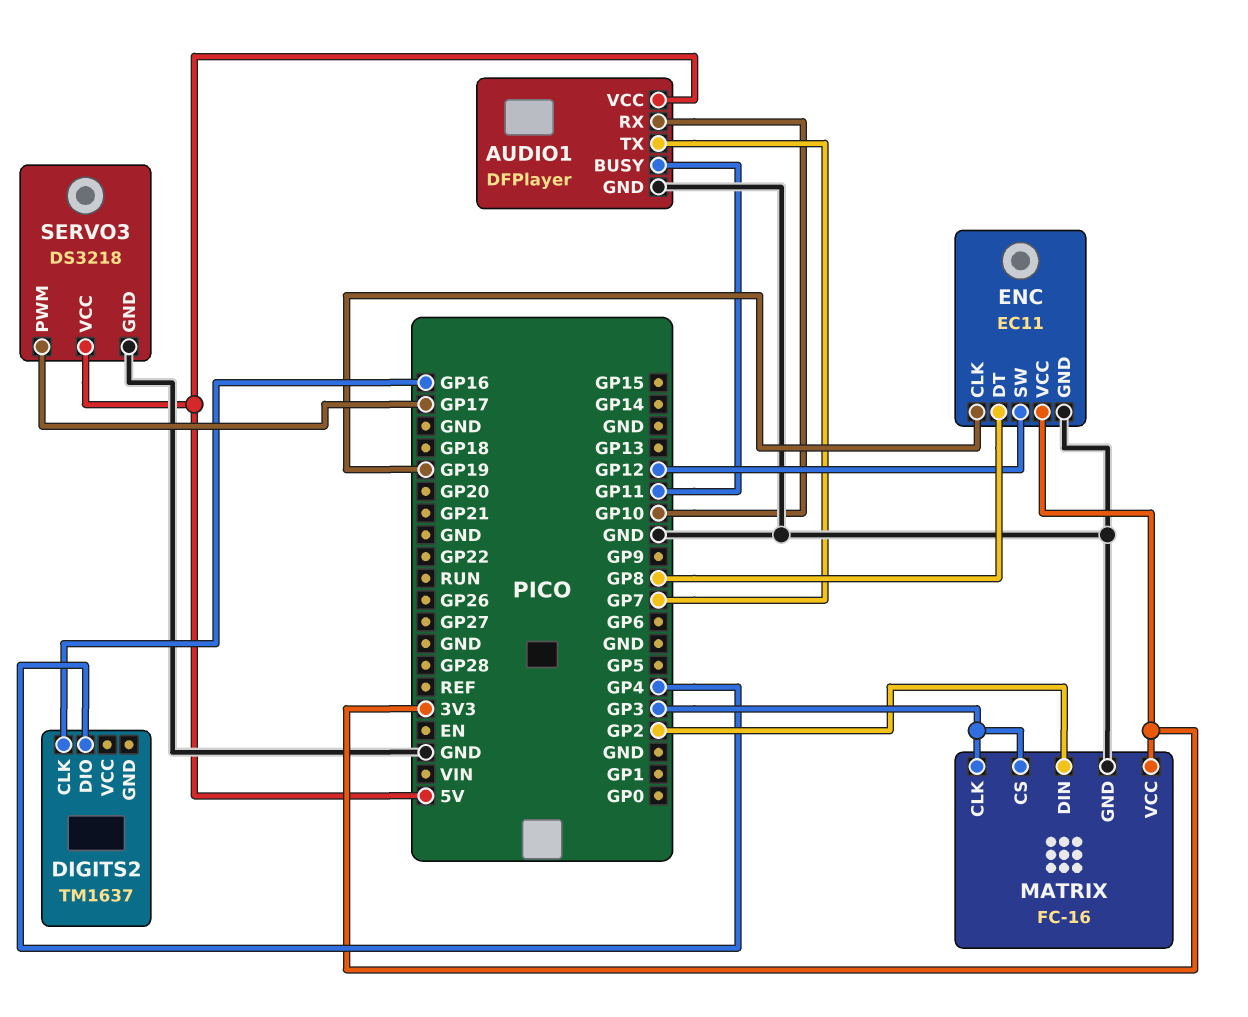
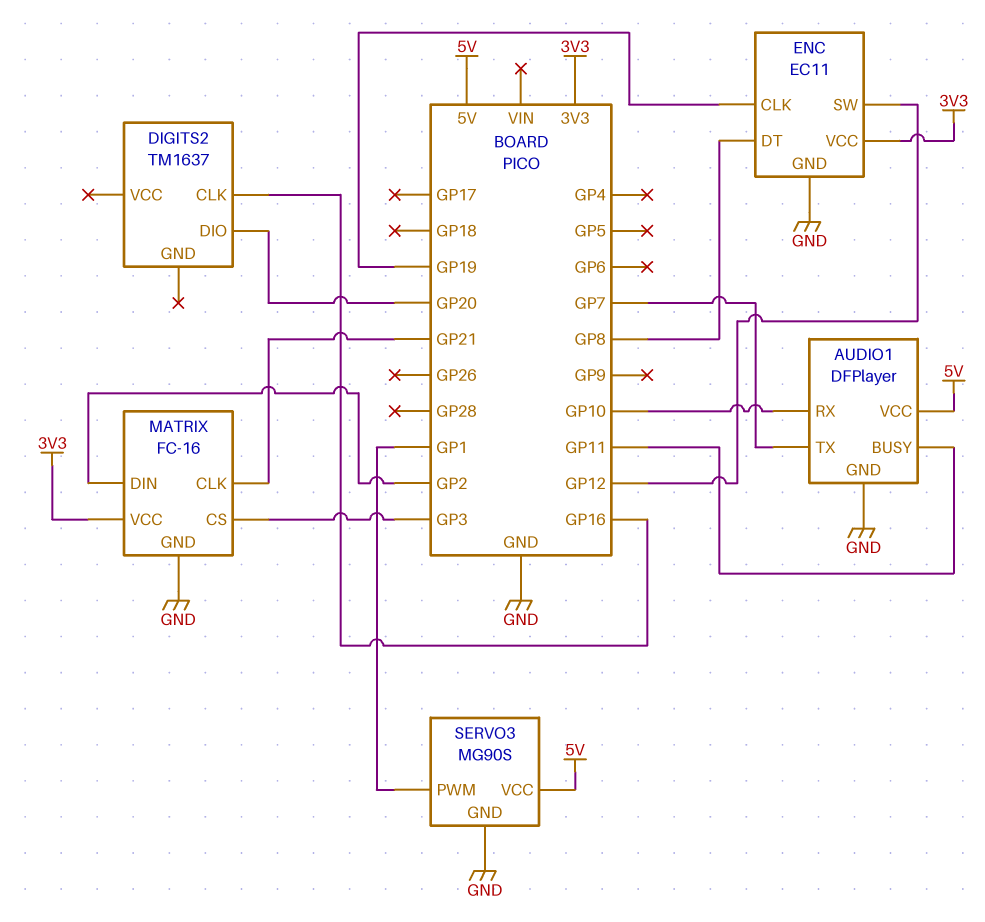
DIGITS2 pin DIO: GP4 -> GP20
MATRIX pin CLK: GP3 -> GP21
SERVO3: DS3218 -> MG90S
SERVO3 pin PWM: GP17 -> GP1

